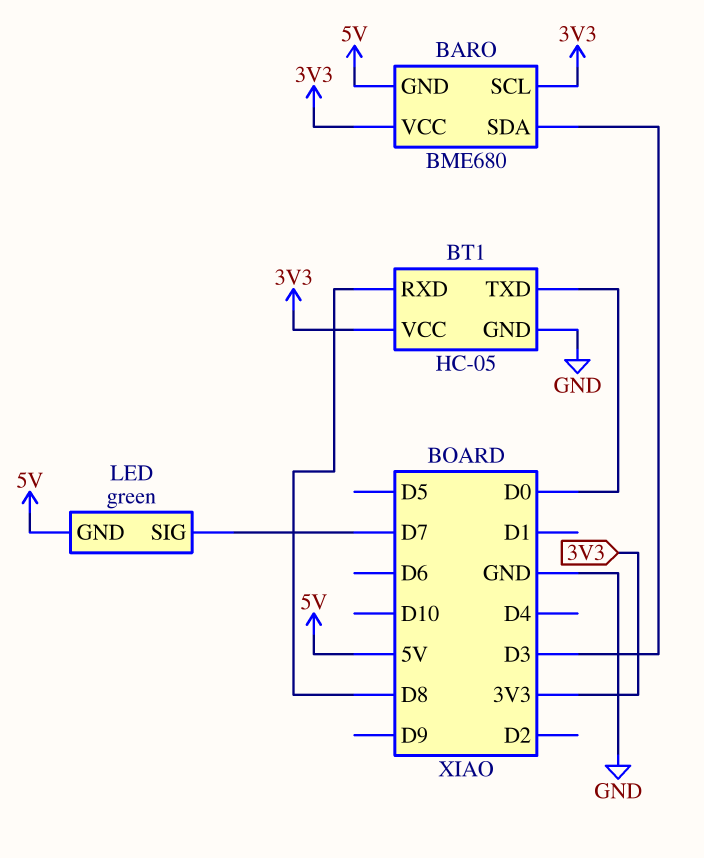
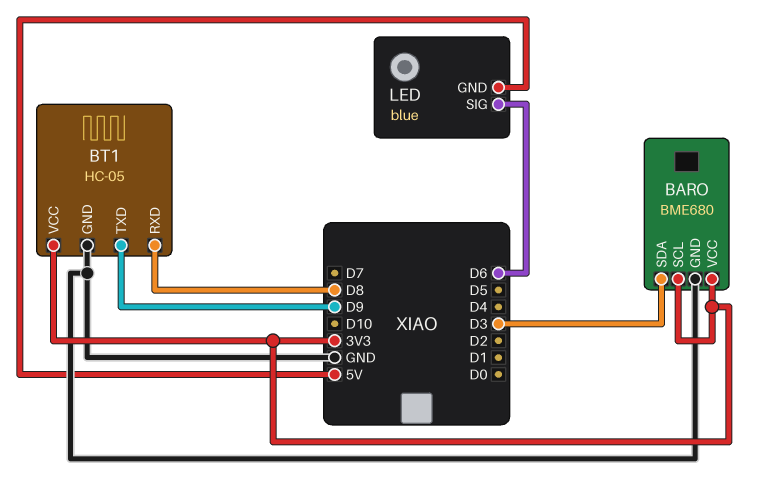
BARO pin GND: 5V -> GND
BT1 pin TXD: D0 -> D9
LED: green -> blue
LED pin SIG: D7 -> D6

